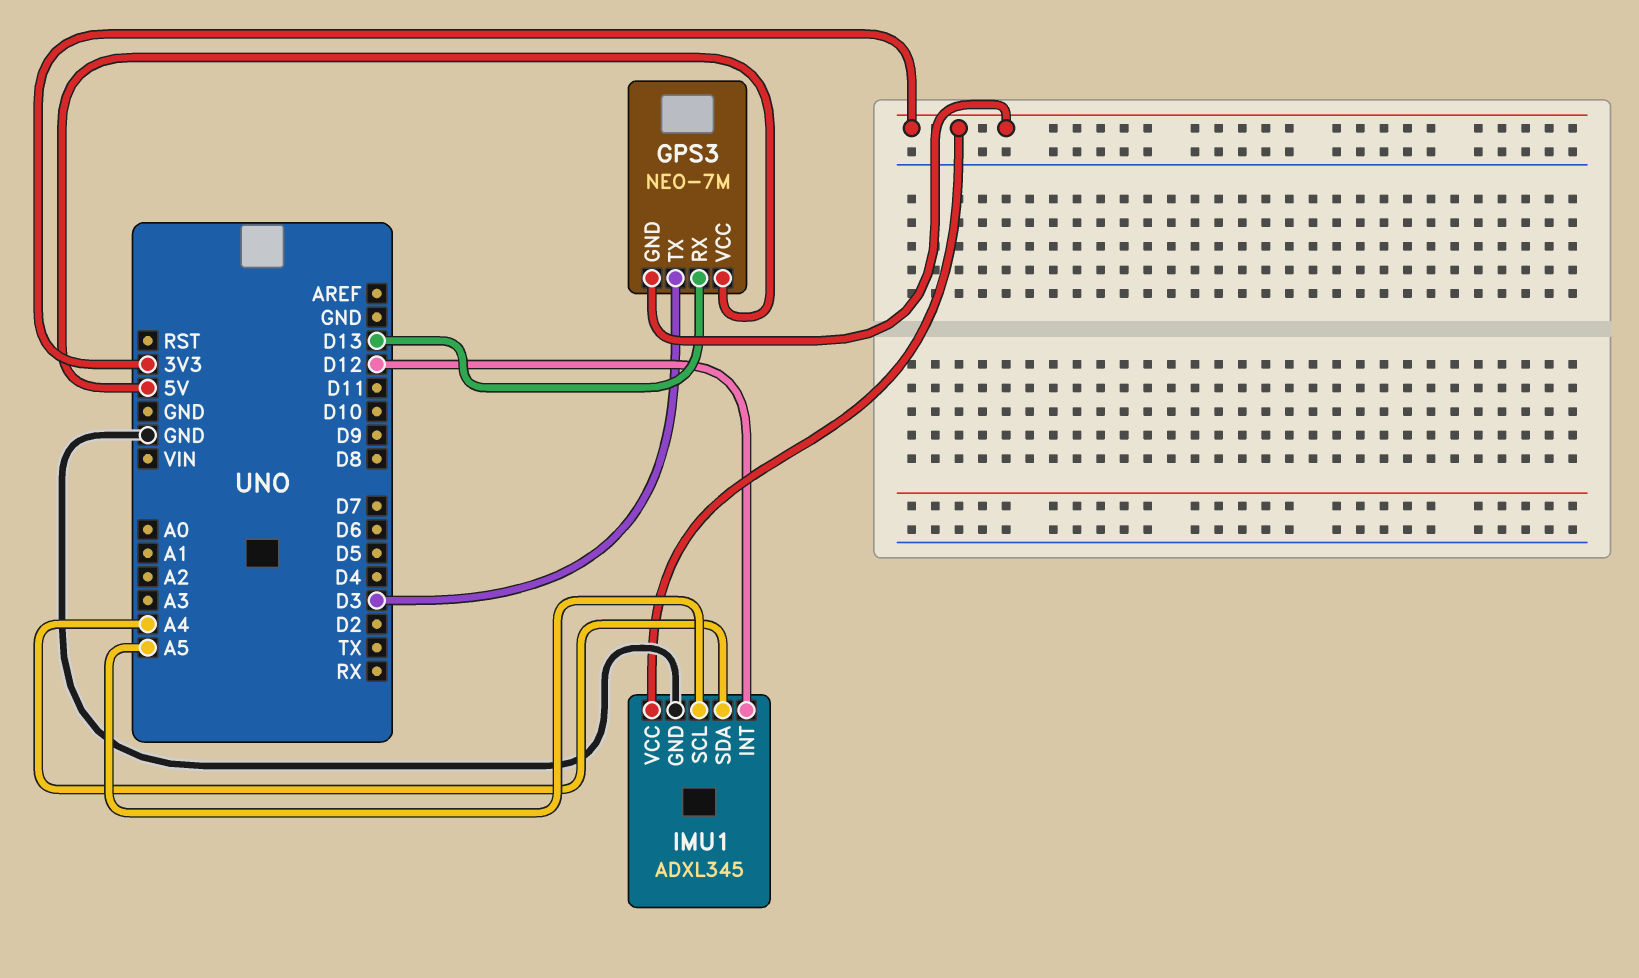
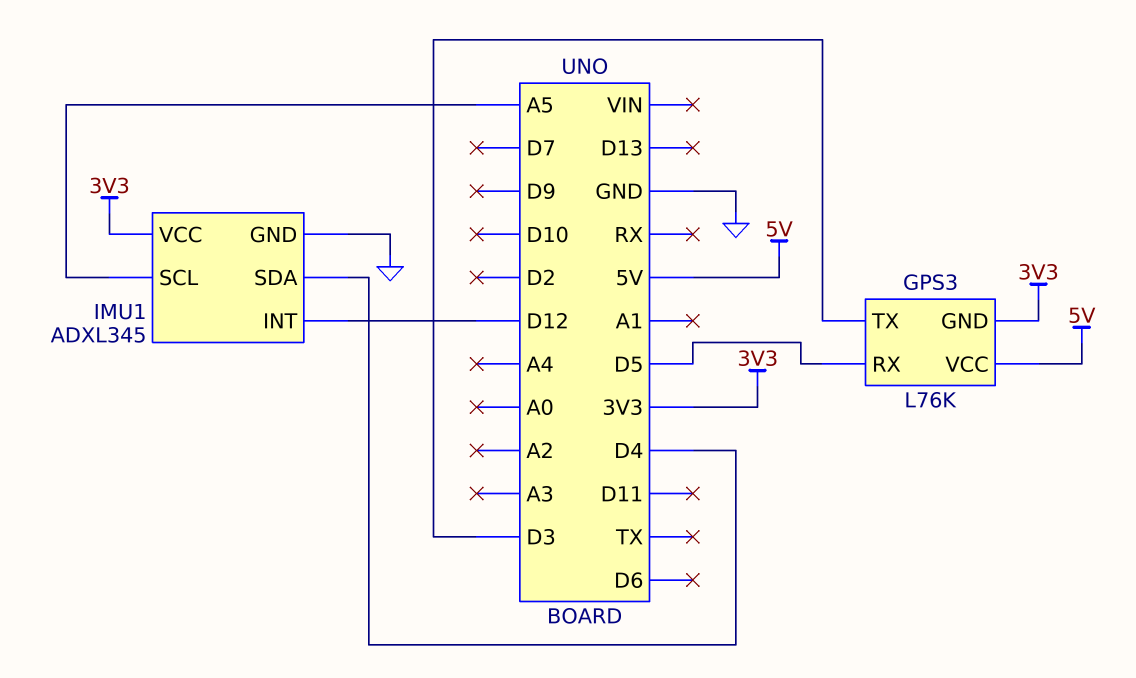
GPS3: NEO-7M -> L76K
GPS3 pin RX: D13 -> D5
IMU1 pin SDA: A4 -> D4

